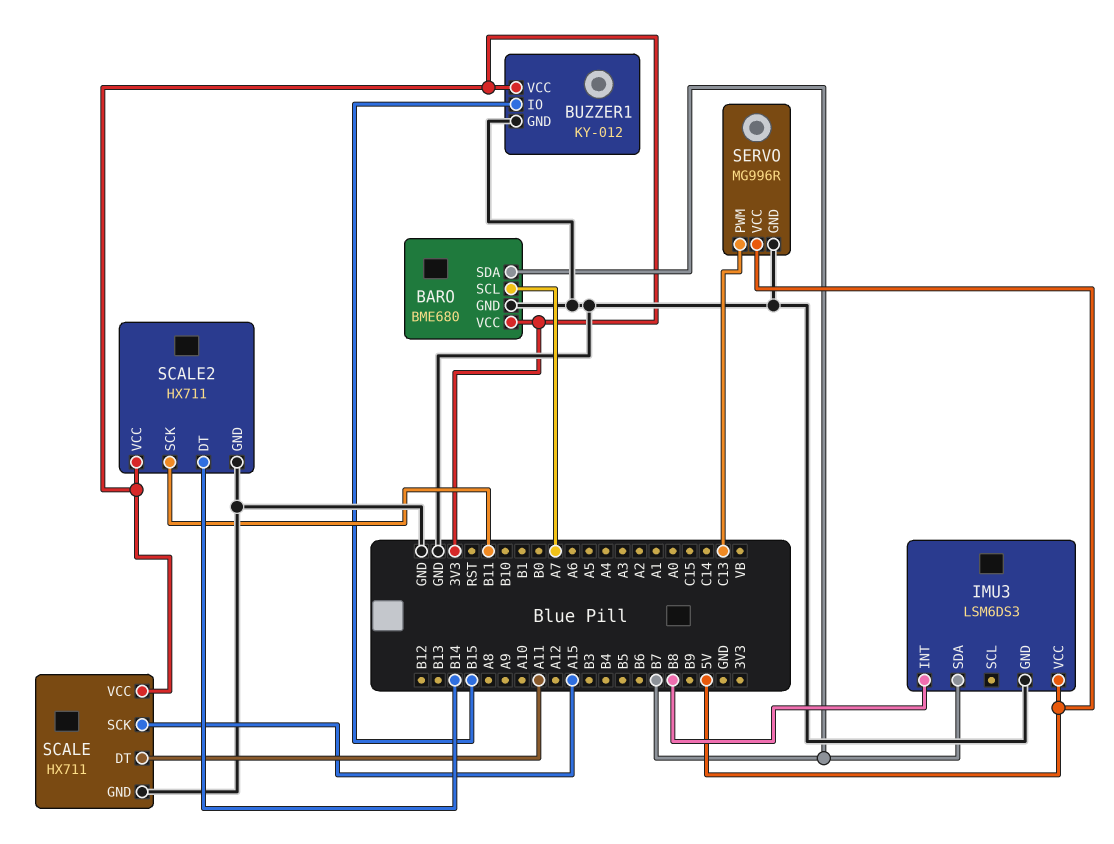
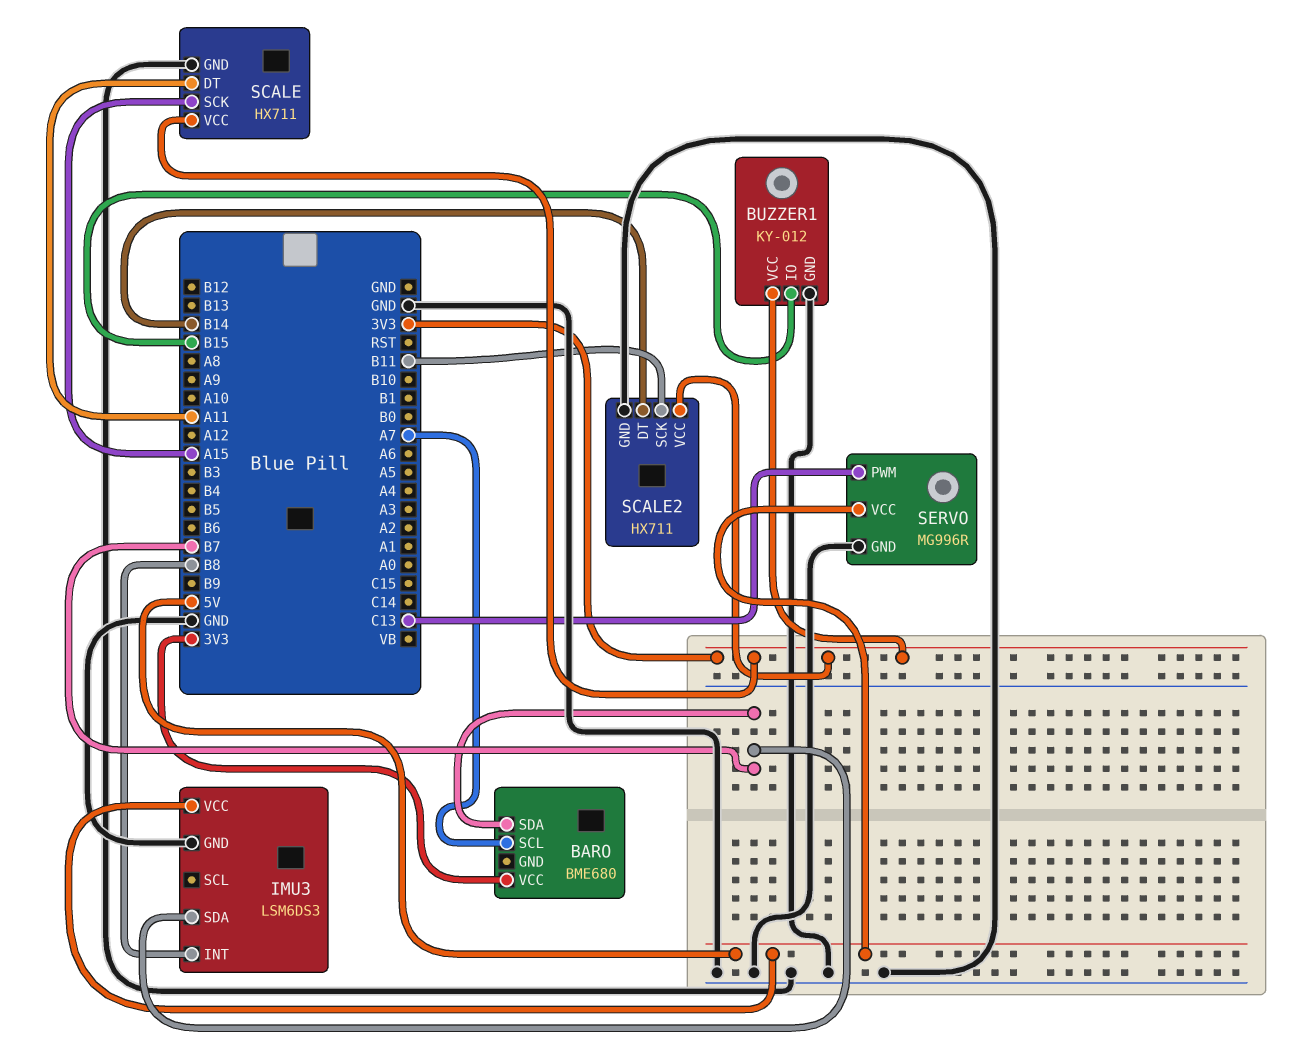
BARO pin GND: GND -> none

